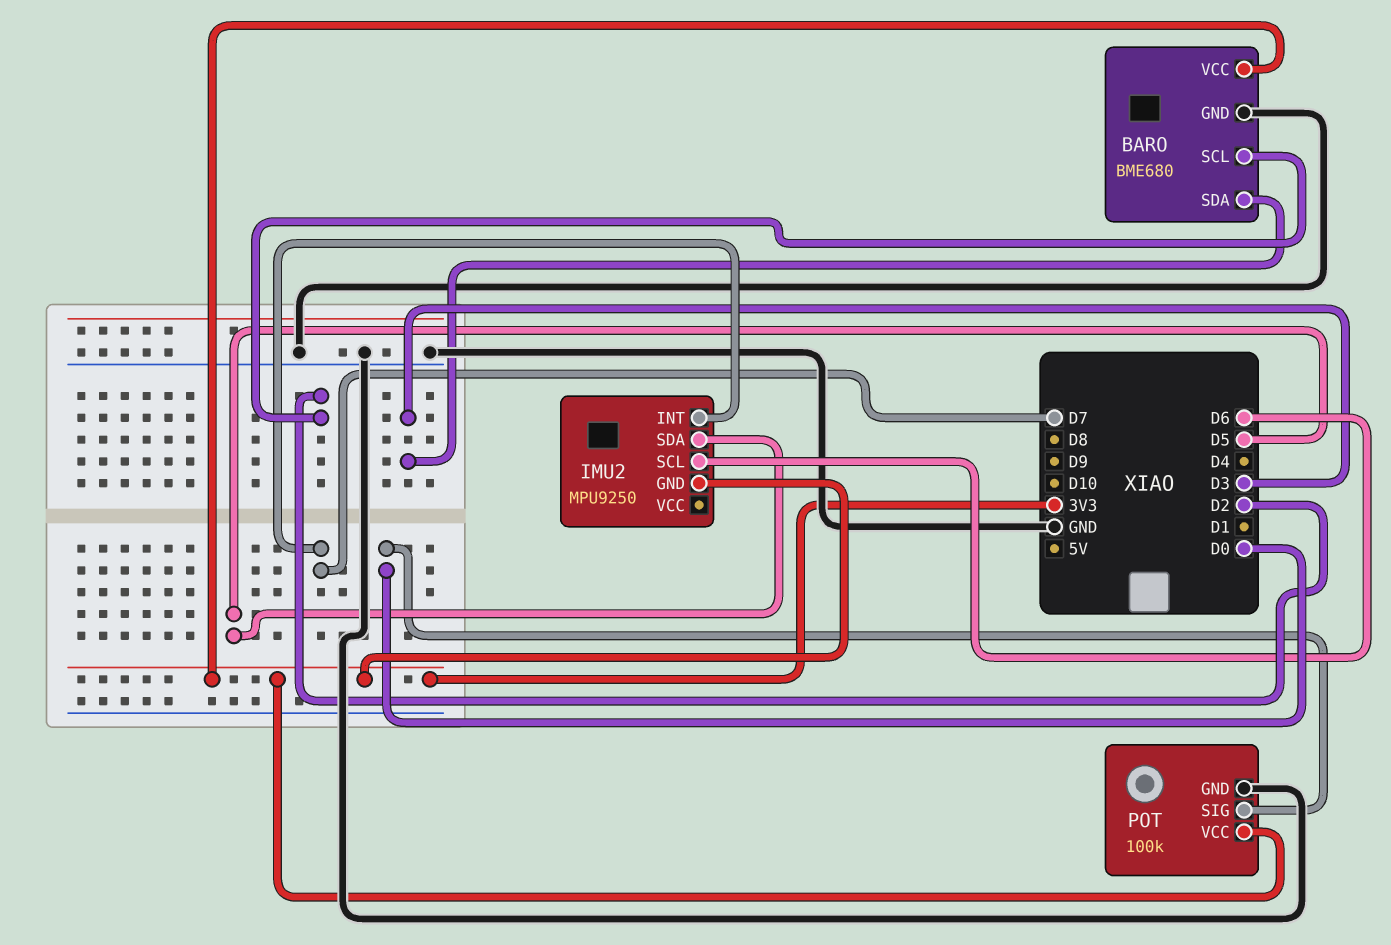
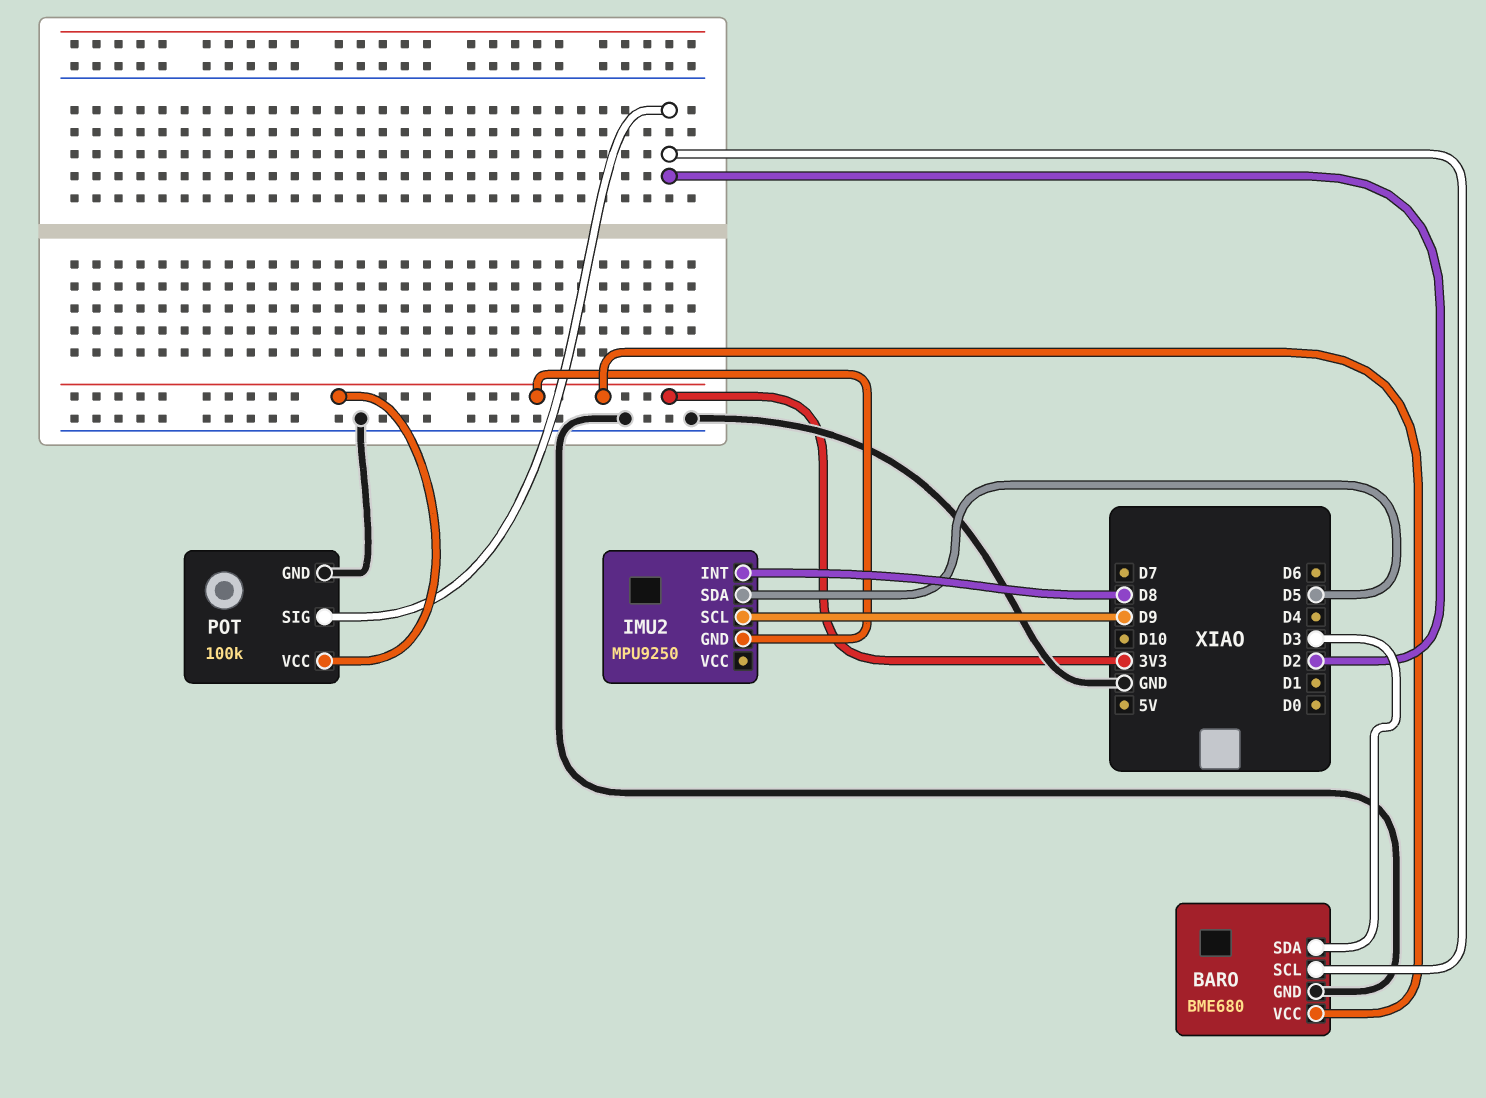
IMU2 pin INT: D7 -> D8
IMU2 pin SCL: D6 -> D9
POT pin SIG: D0 -> D2

